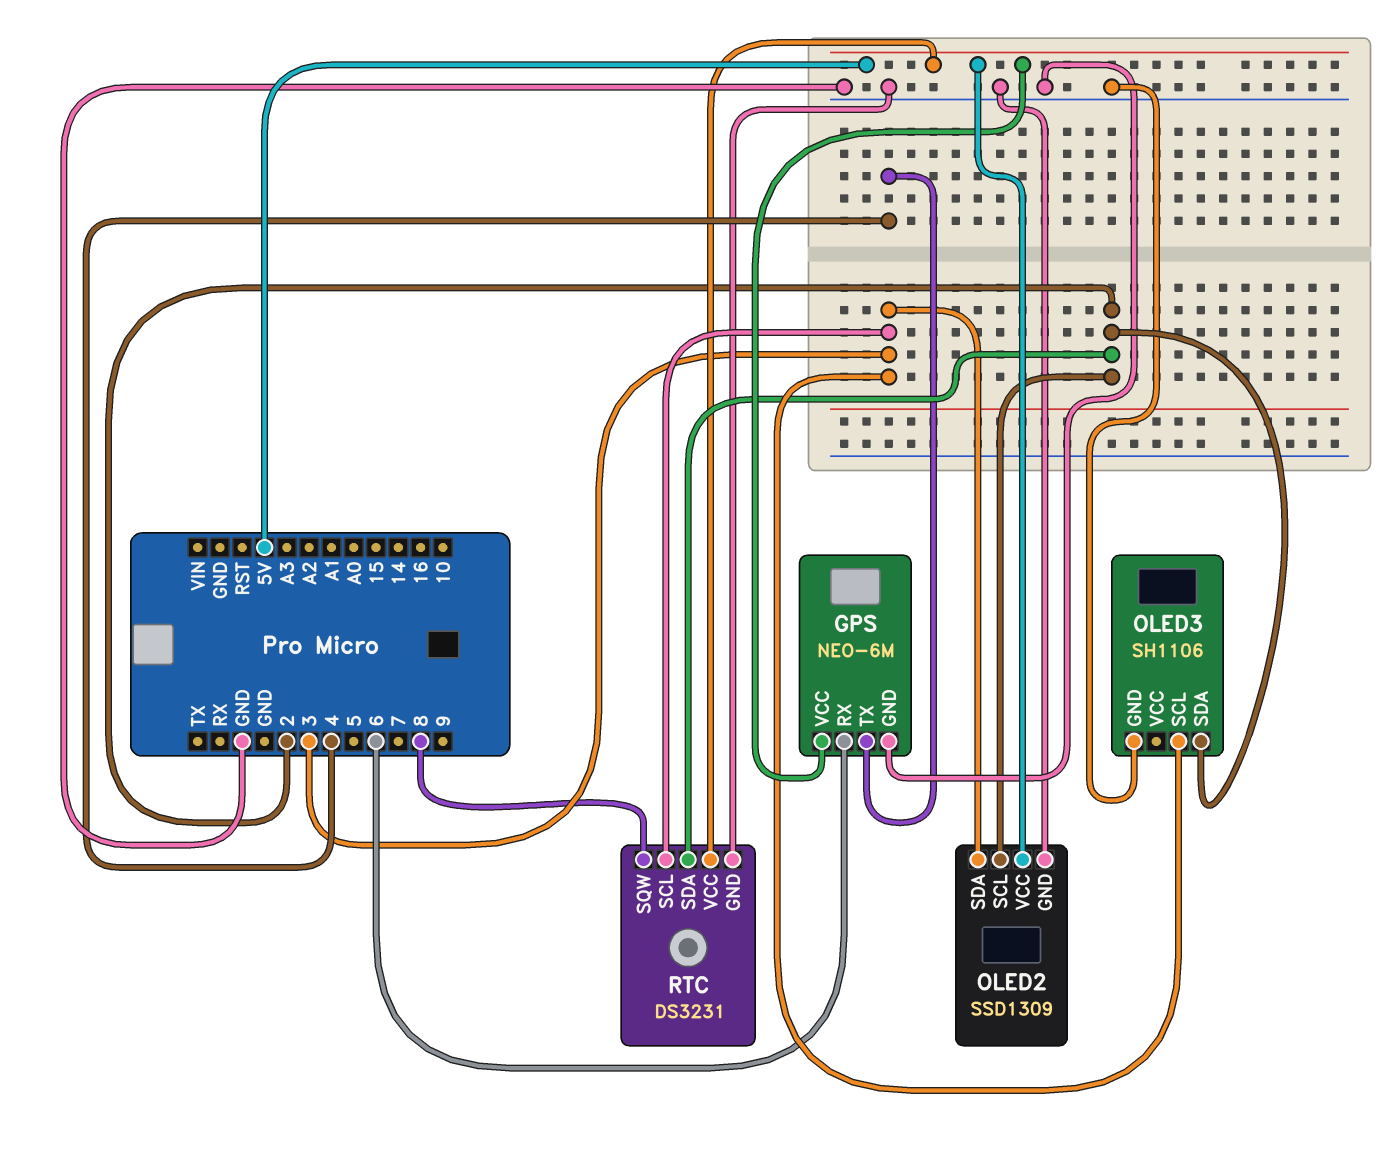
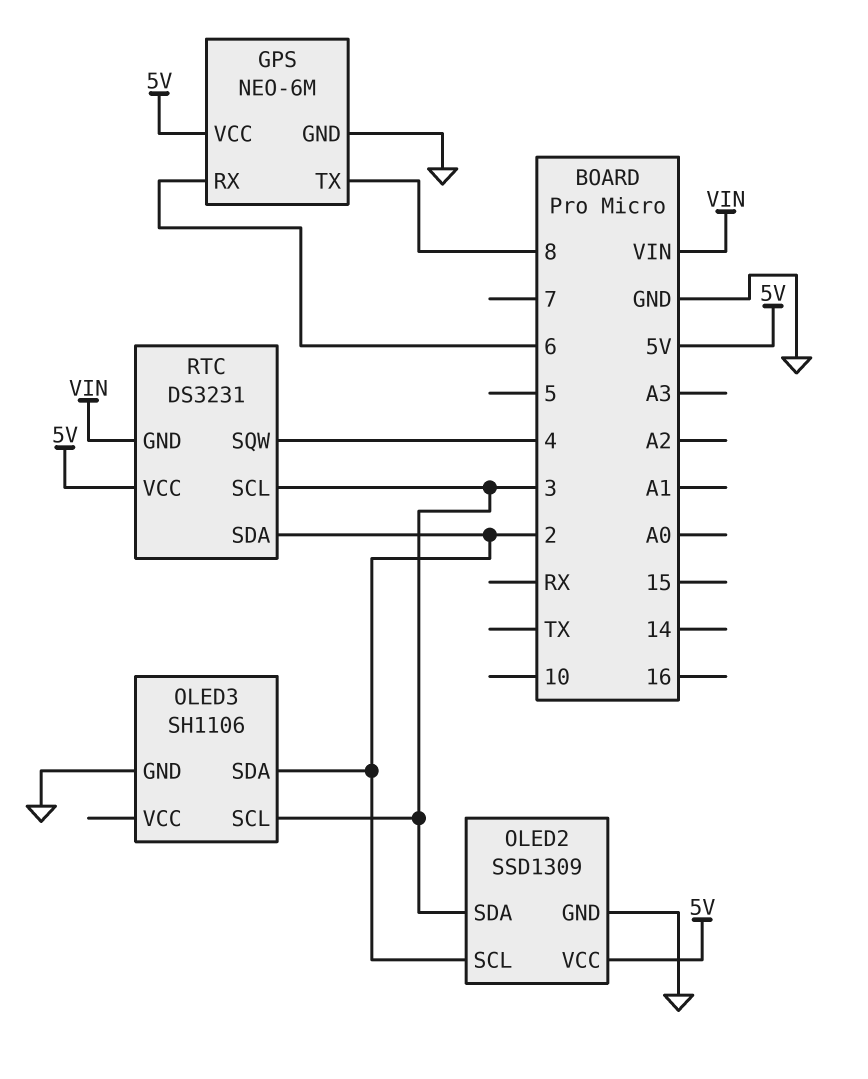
GPS pin TX: 4 -> 8
RTC pin GND: GND -> VIN
RTC pin SQW: 8 -> 4

